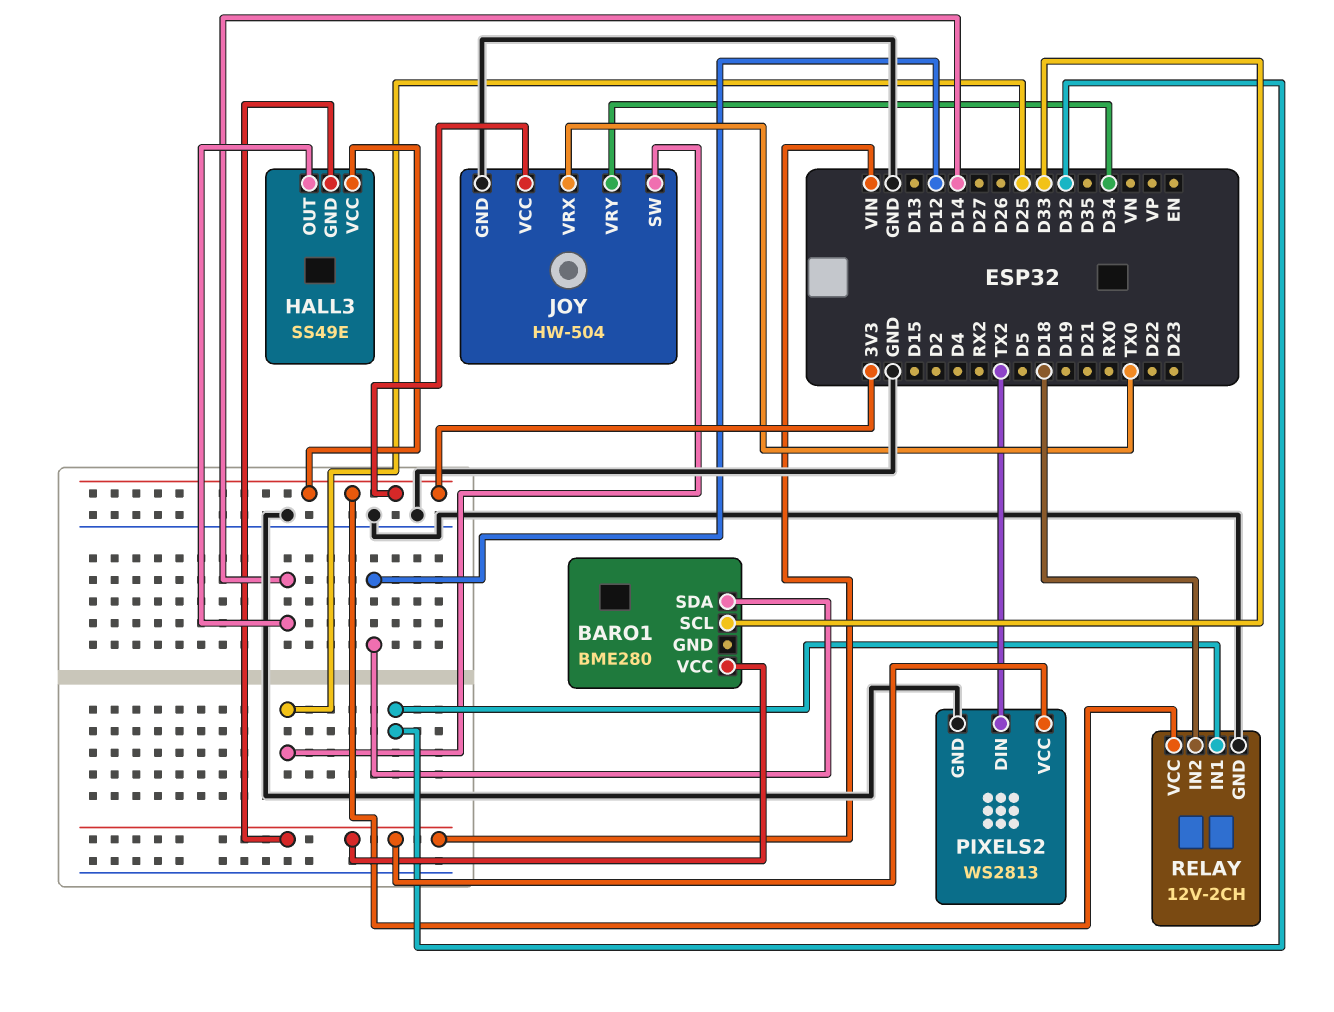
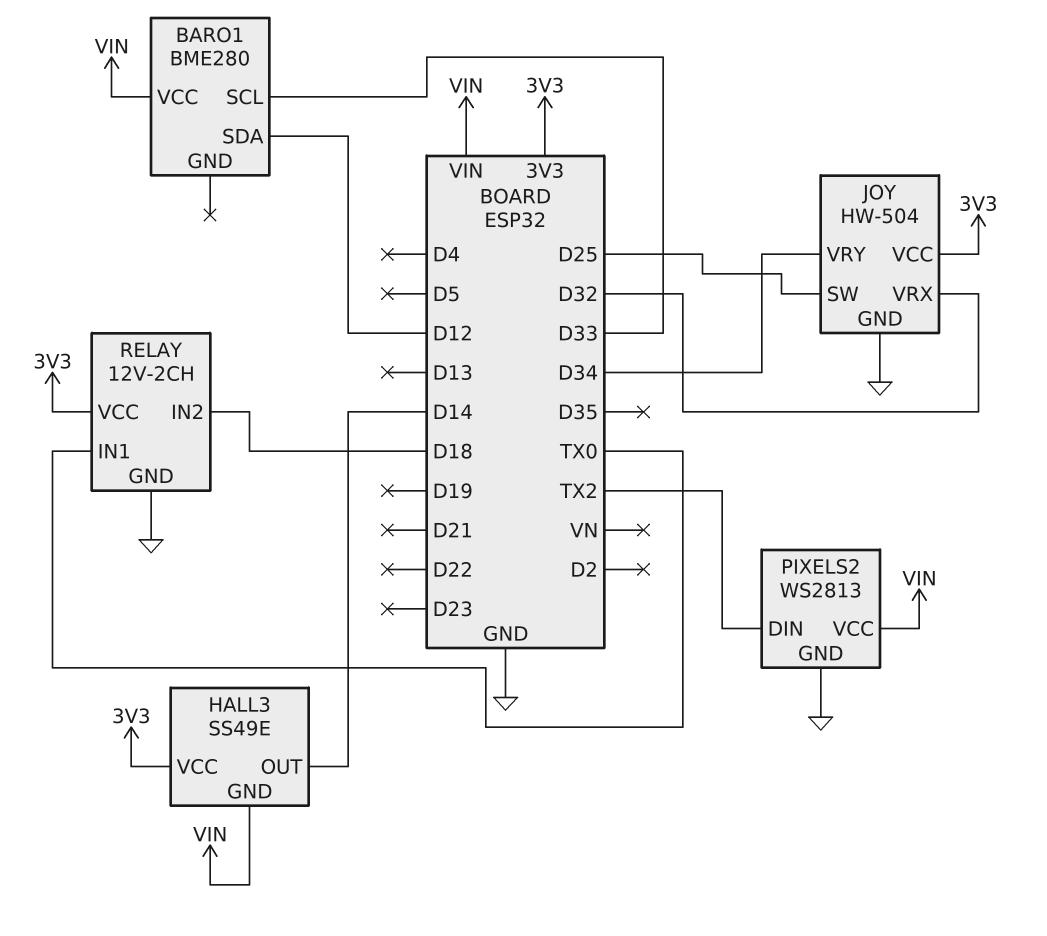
JOY pin VRX: TX0 -> D32
RELAY pin IN1: D32 -> TX0

